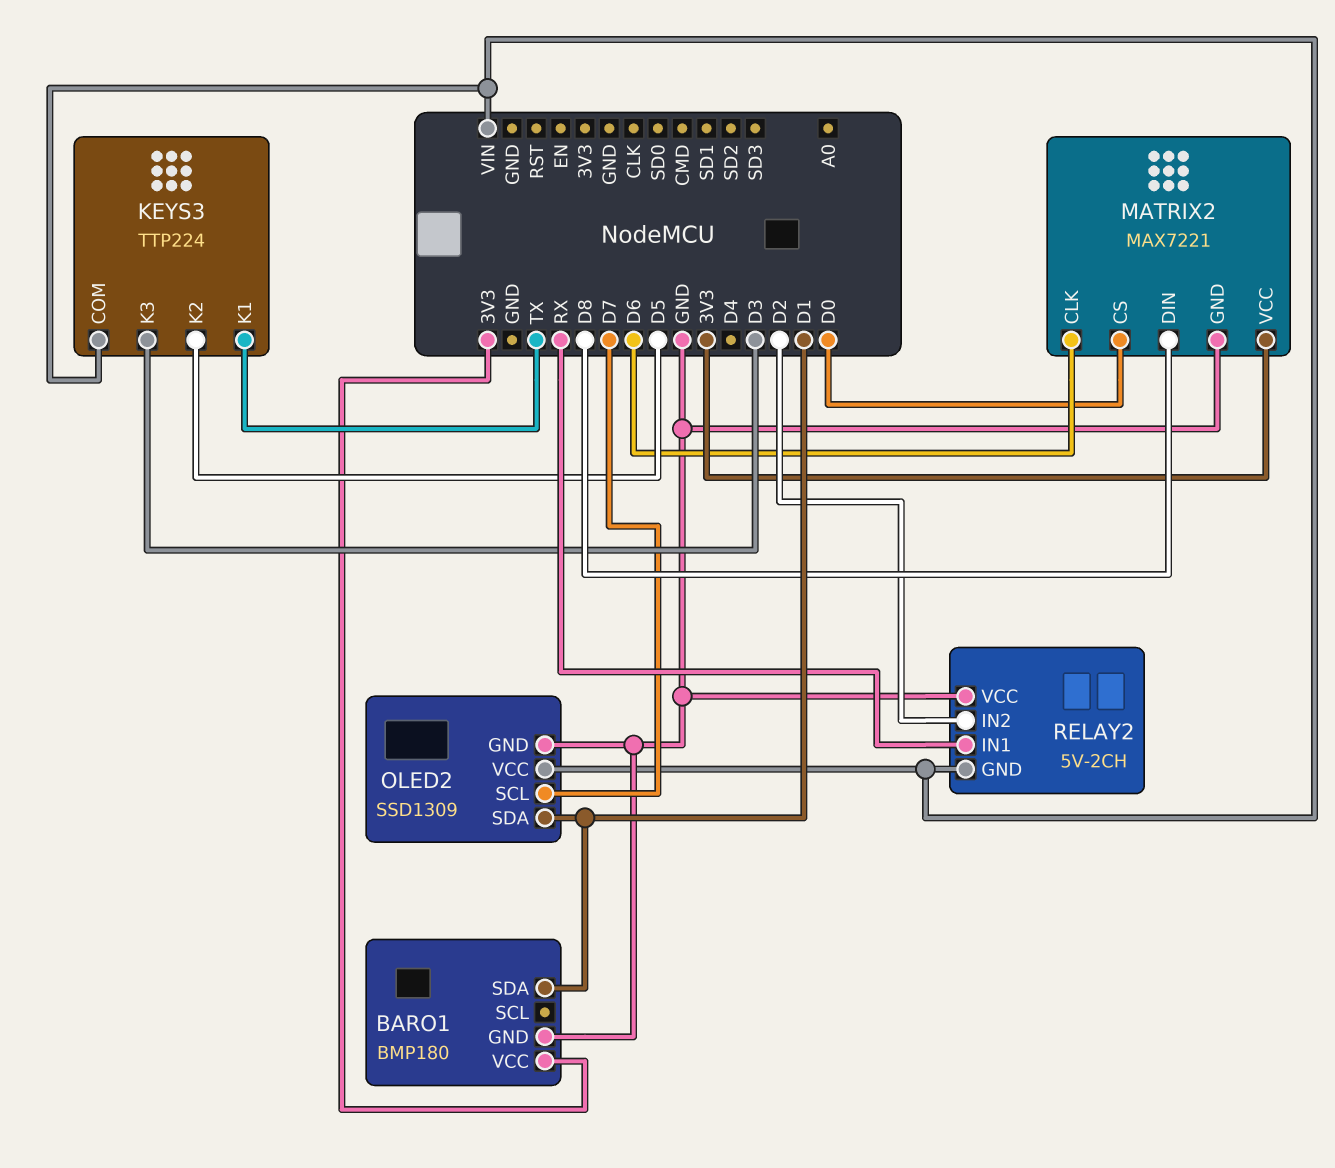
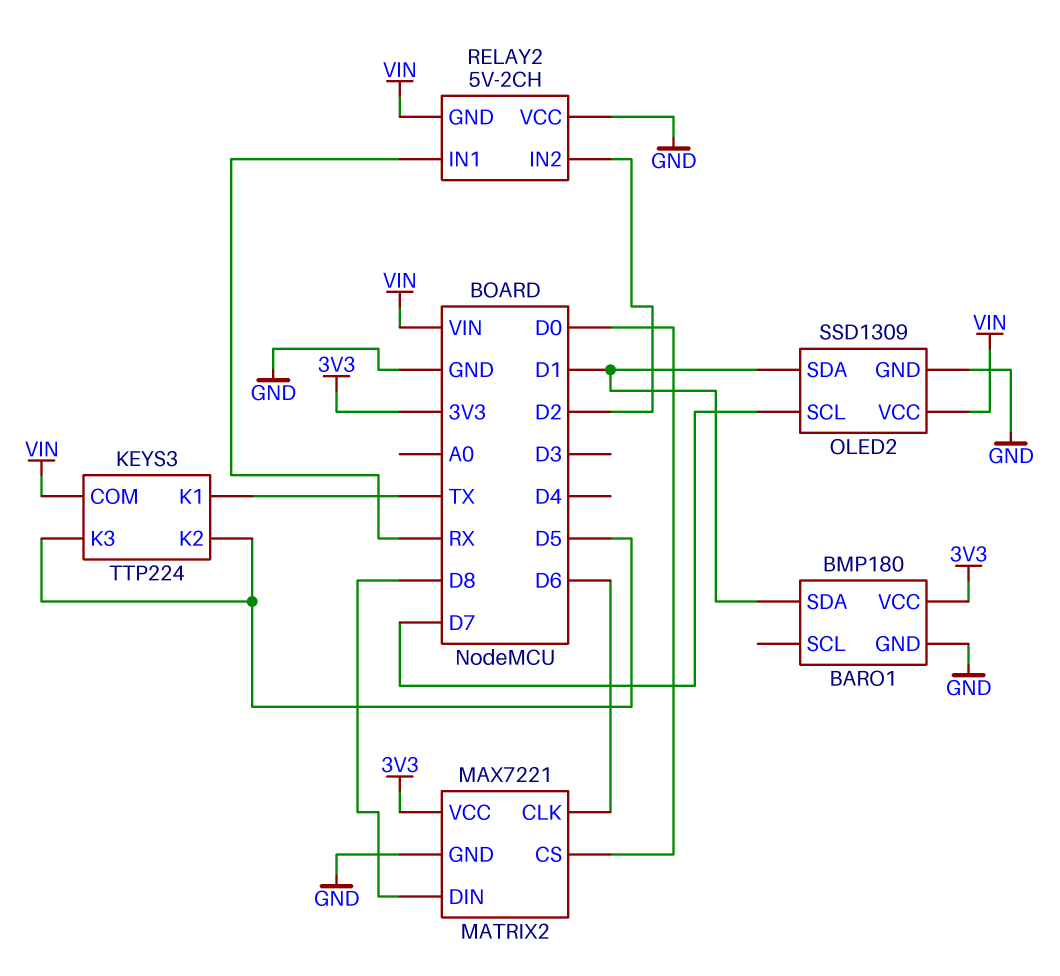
KEYS3 pin K3: D3 -> D5

